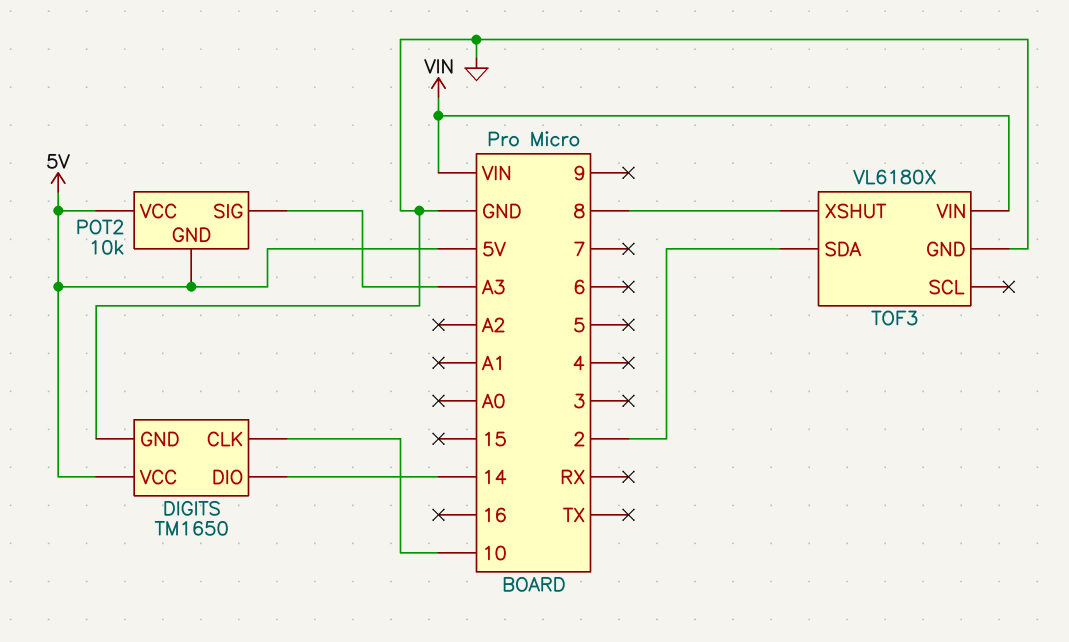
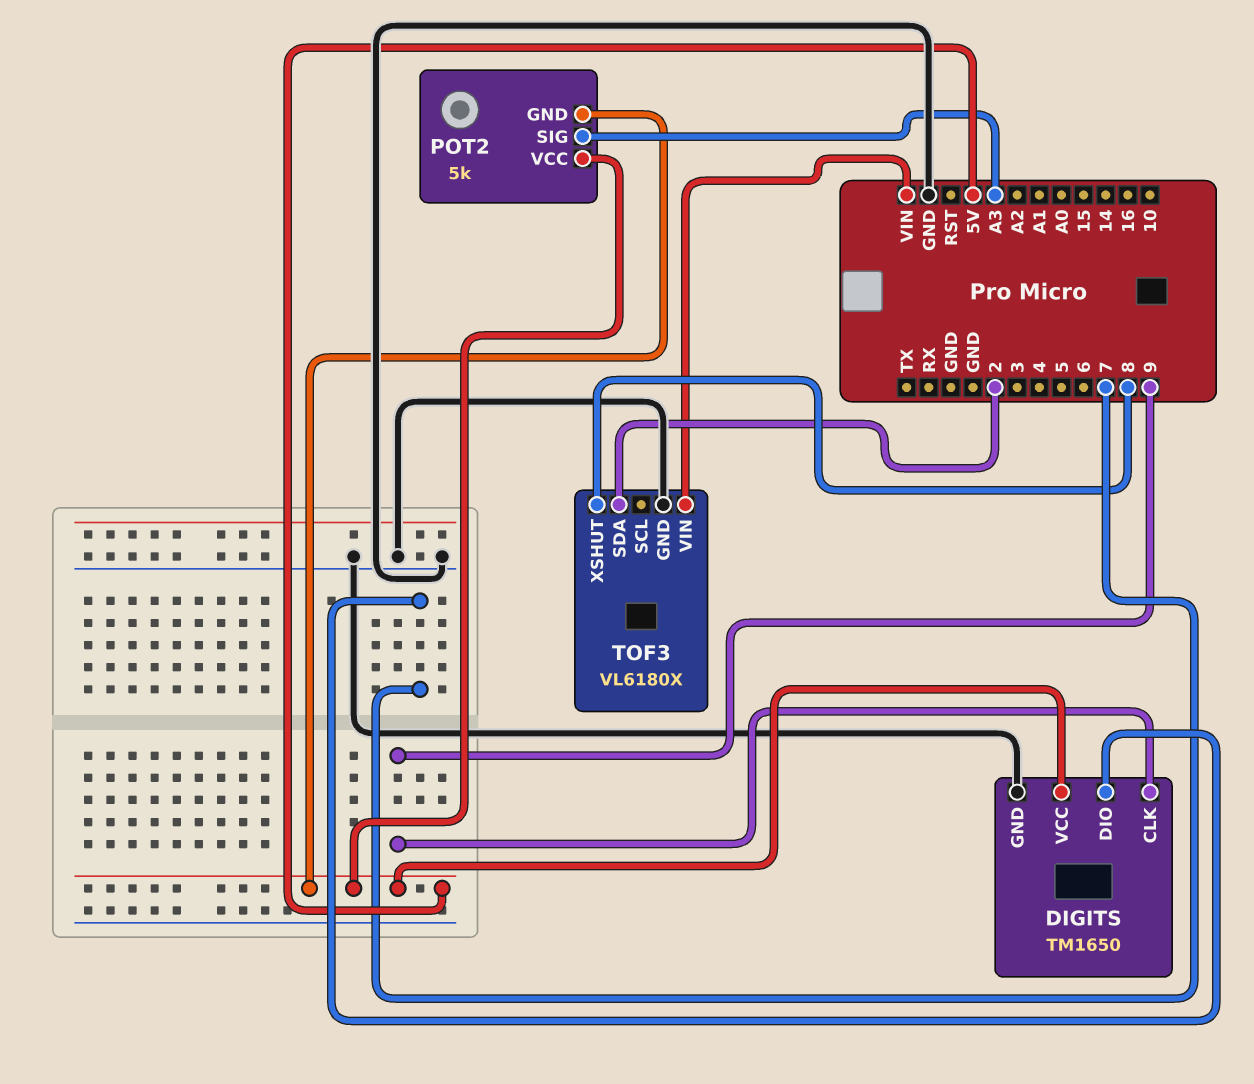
DIGITS pin CLK: 10 -> 9
DIGITS pin DIO: 14 -> 7
POT2: 10k -> 5k

